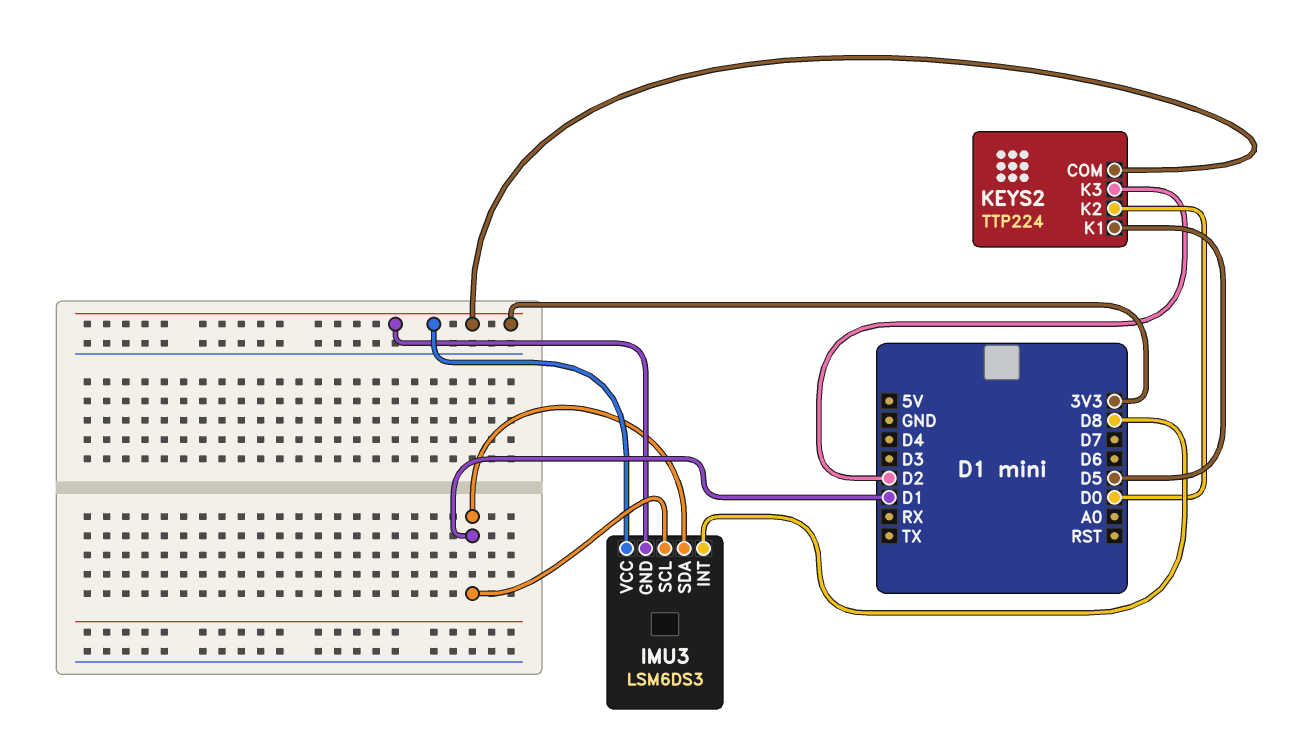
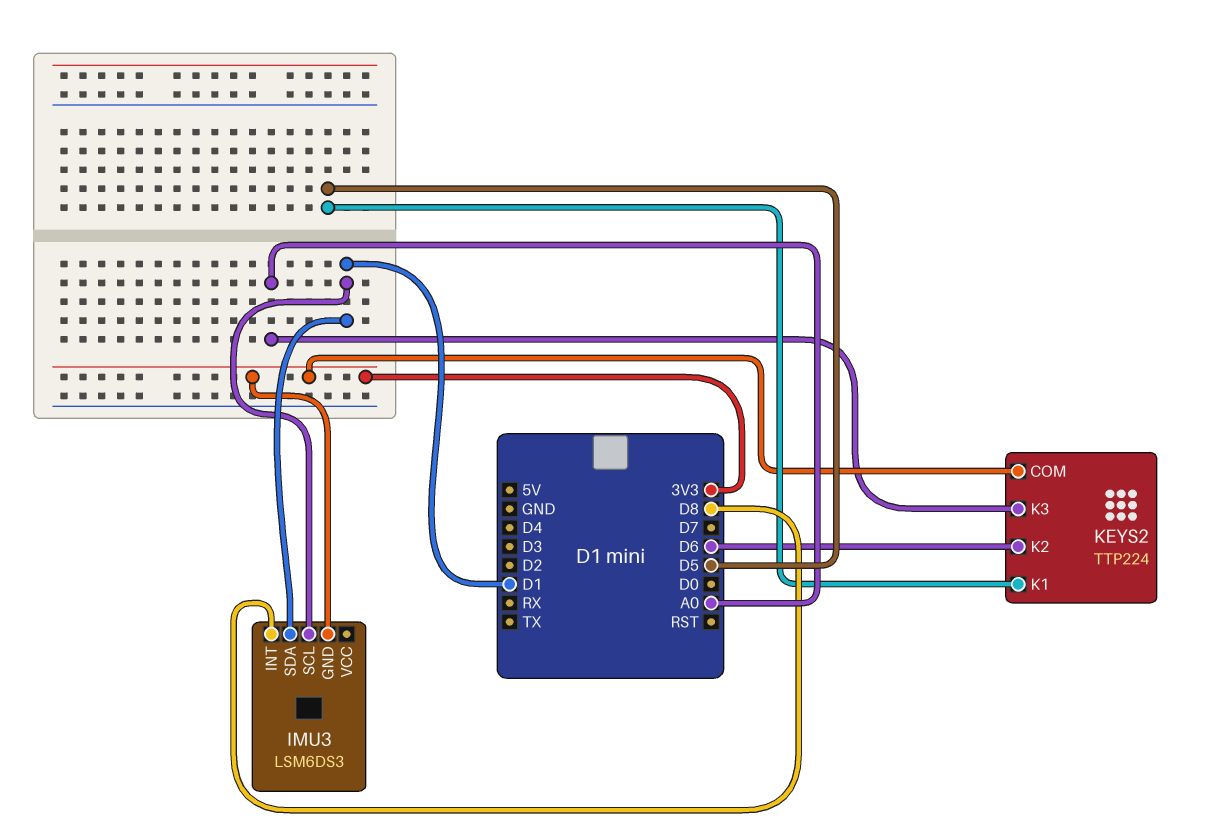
IMU3 pin VCC: 3V3 -> none
KEYS2 pin K2: D0 -> D6
KEYS2 pin K3: D2 -> A0

